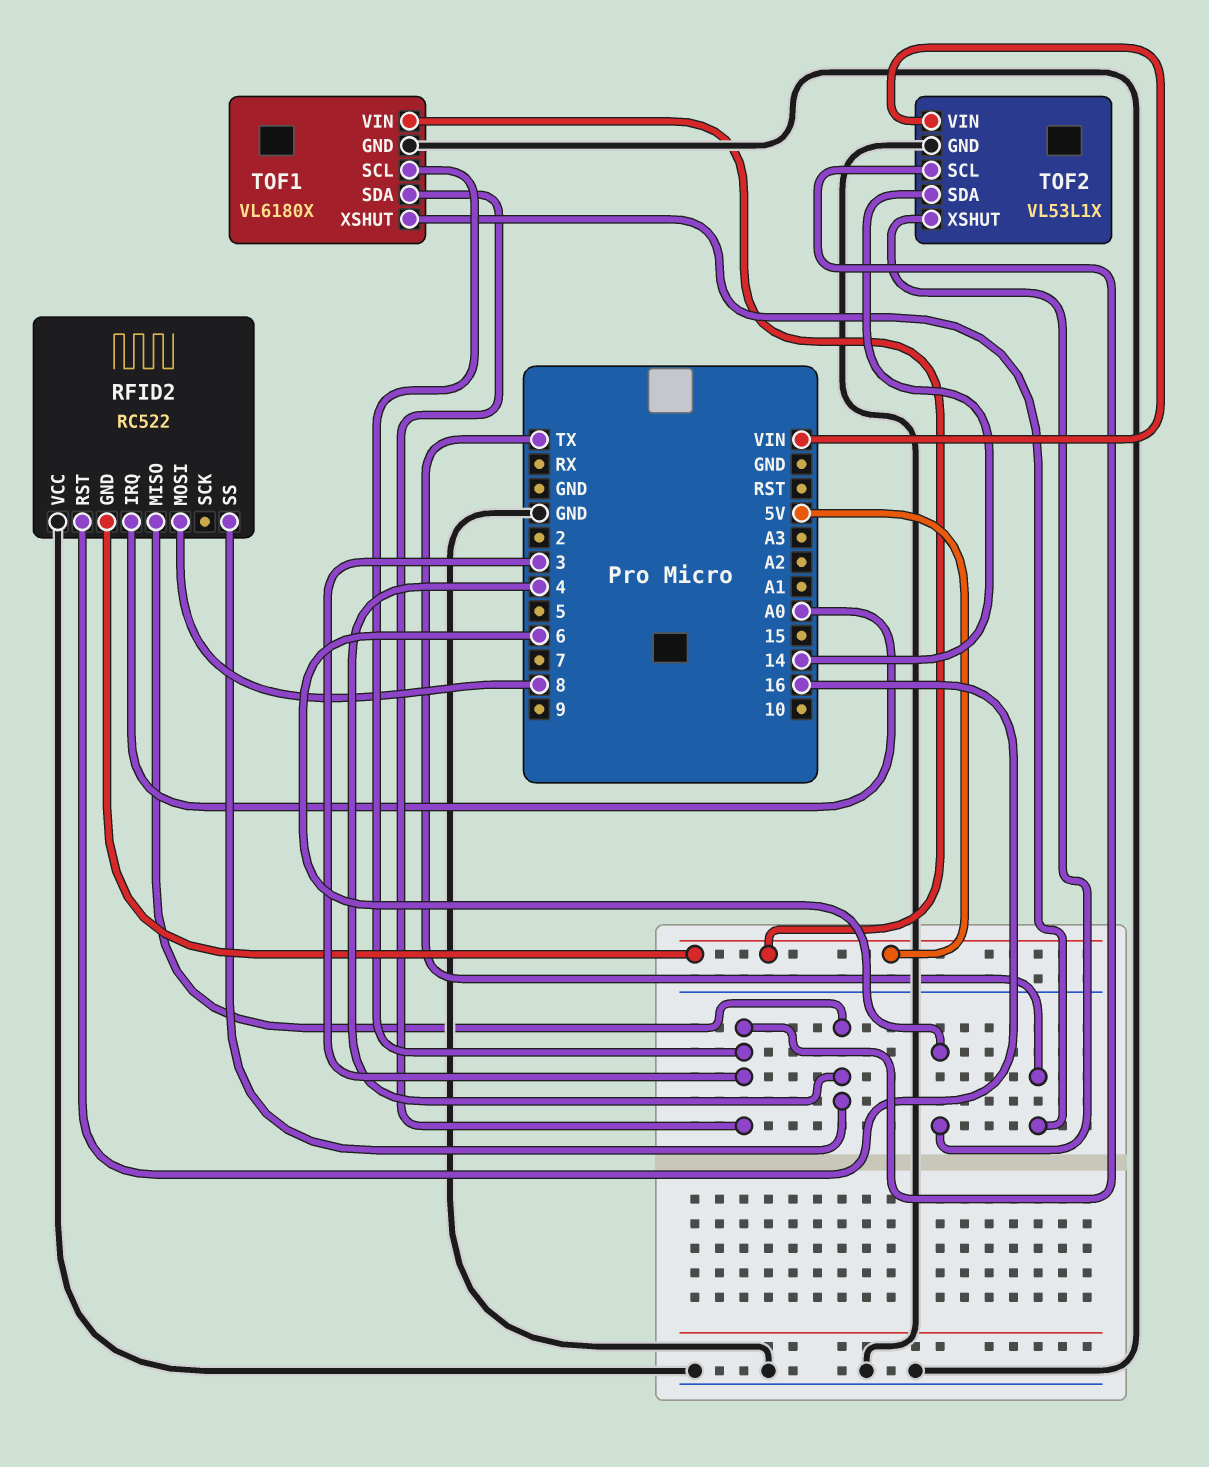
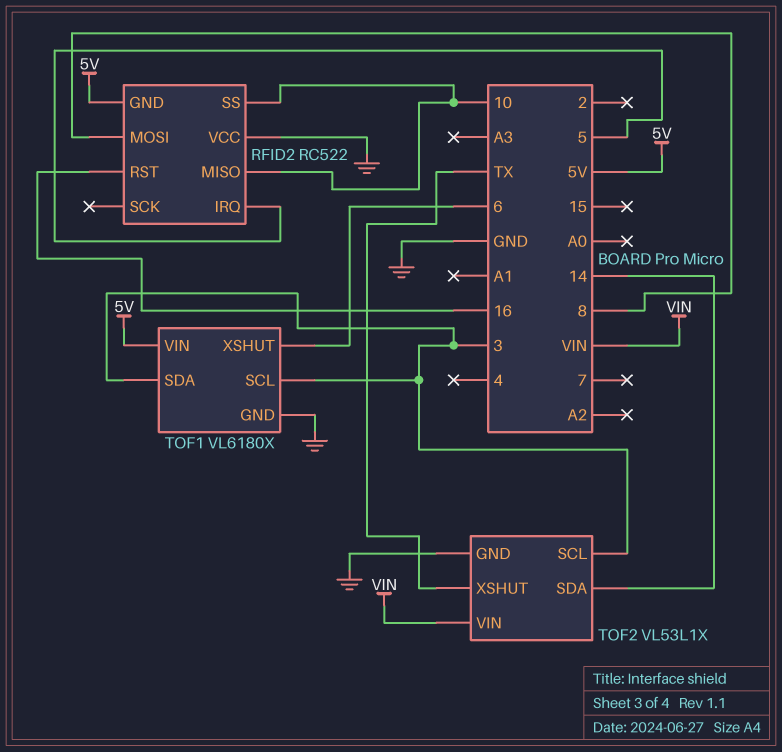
RFID2 pin IRQ: A0 -> 5
RFID2 pin MISO: 4 -> 10
RFID2 pin SS: 4 -> 10
TOF1 pin XSHUT: TX -> 6
TOF2 pin XSHUT: 6 -> TX

